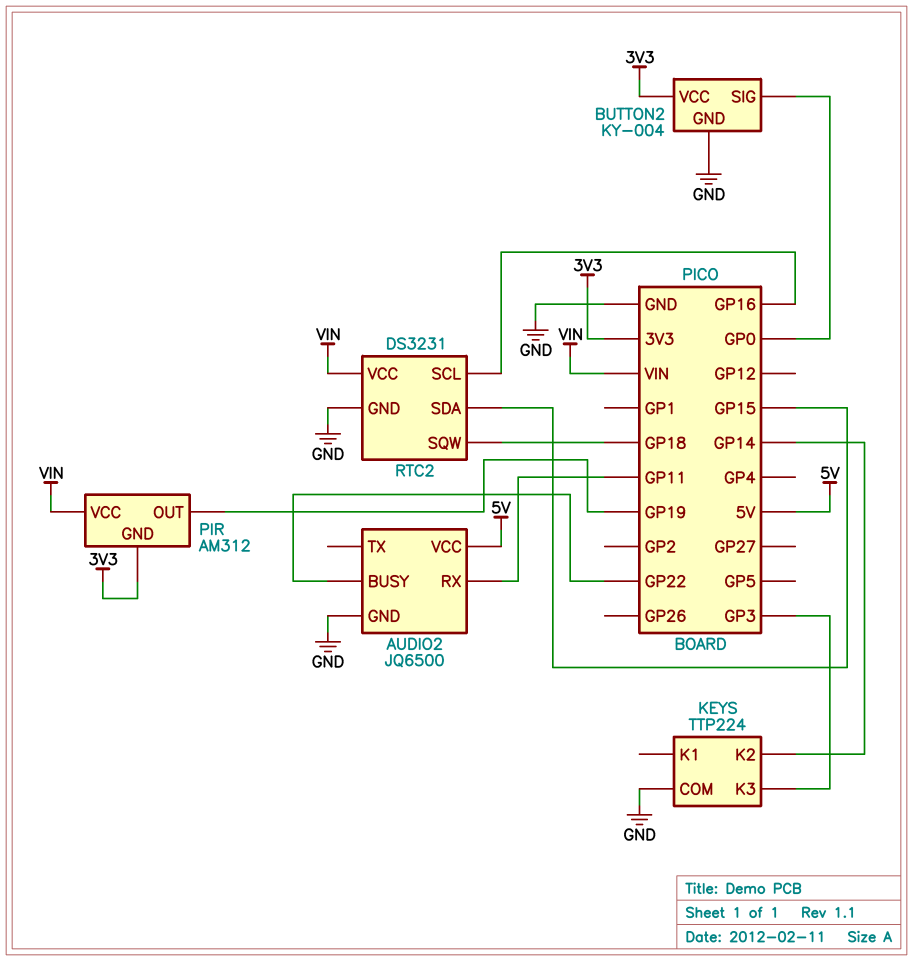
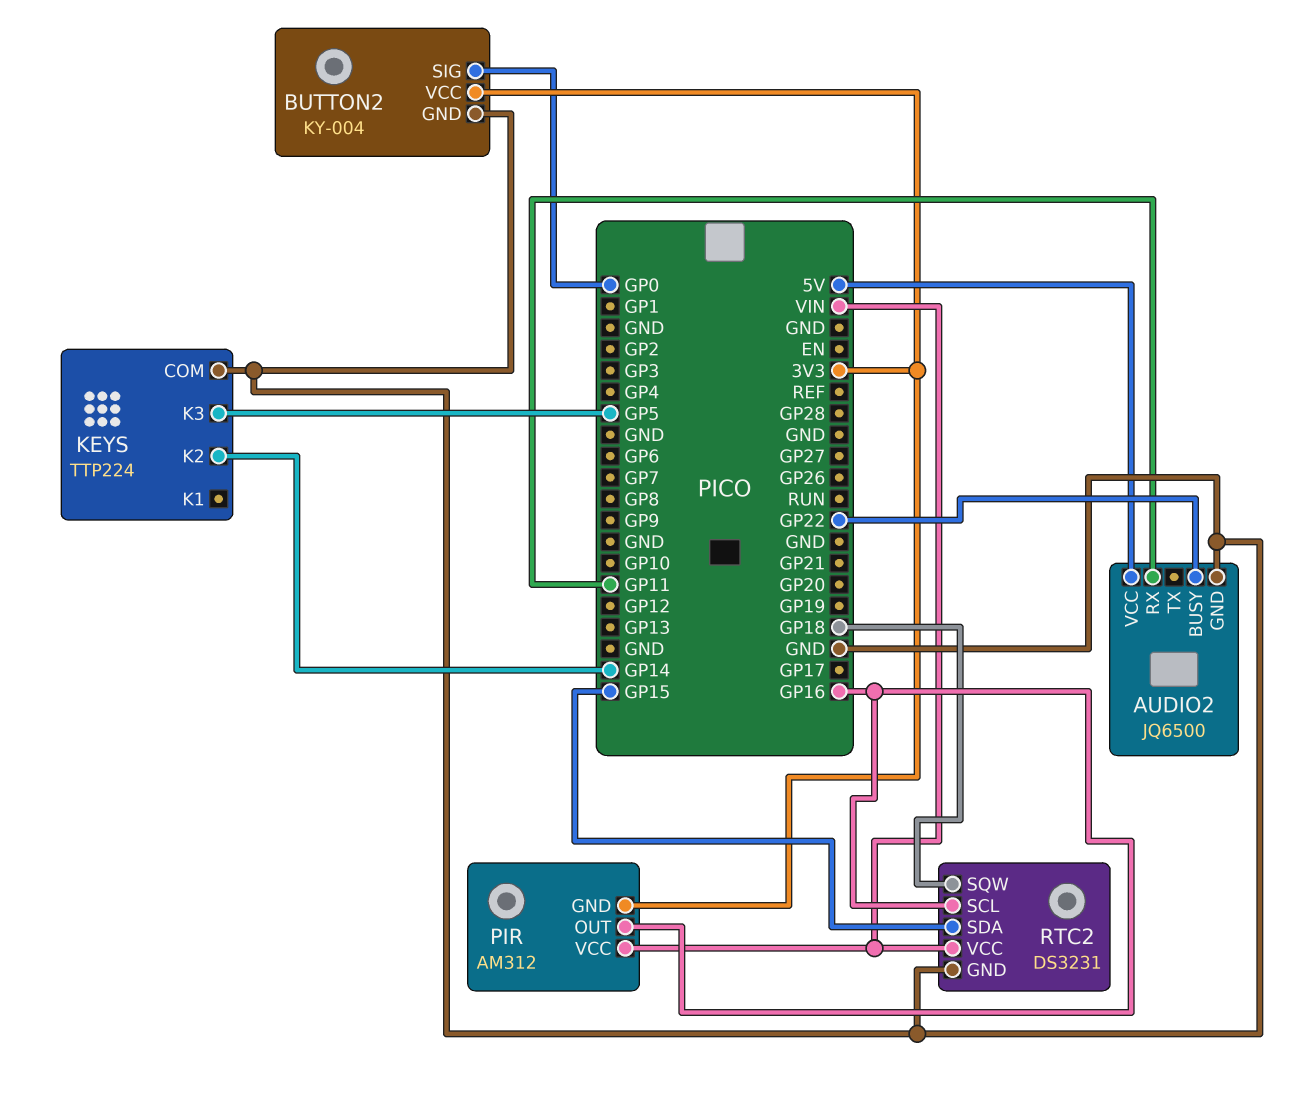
KEYS pin K3: GP3 -> GP5
PIR pin OUT: GP19 -> GP16

